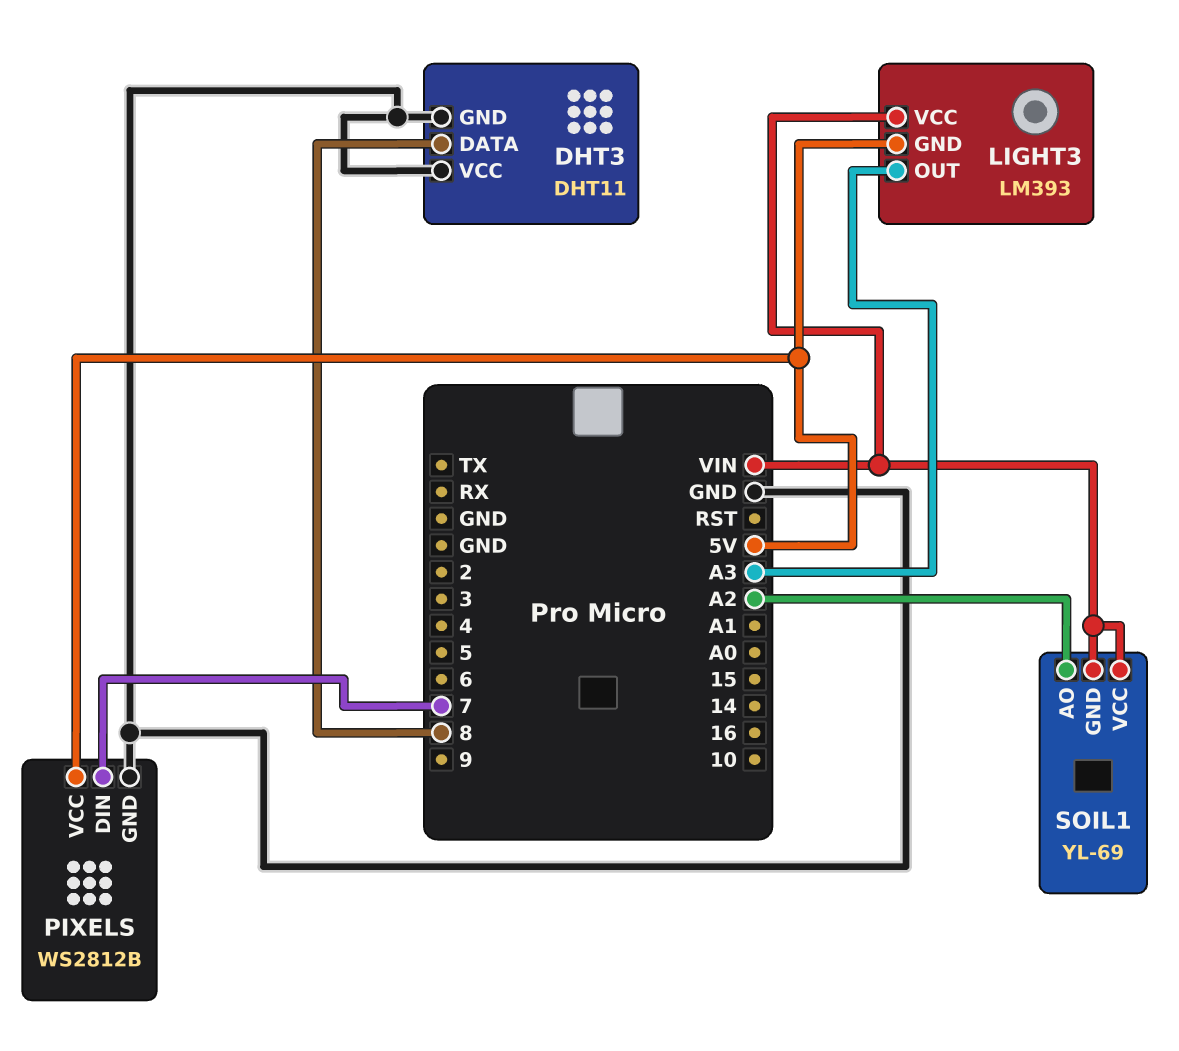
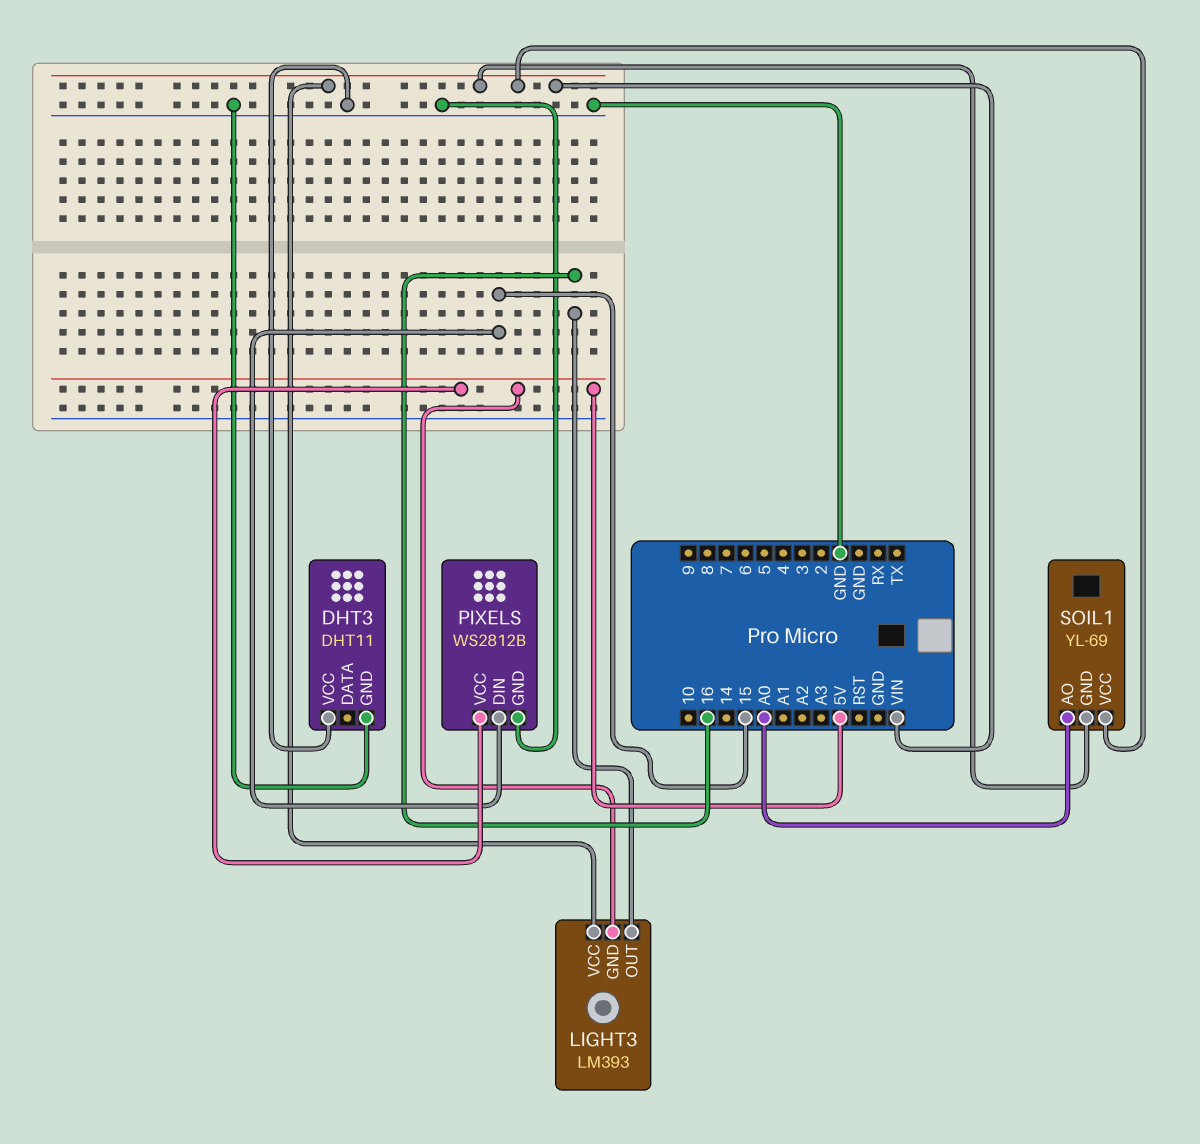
DHT3 pin DATA: 8 -> none
LIGHT3 pin OUT: A3 -> 16
PIXELS pin DIN: 7 -> 15
SOIL1 pin AO: A2 -> A0

